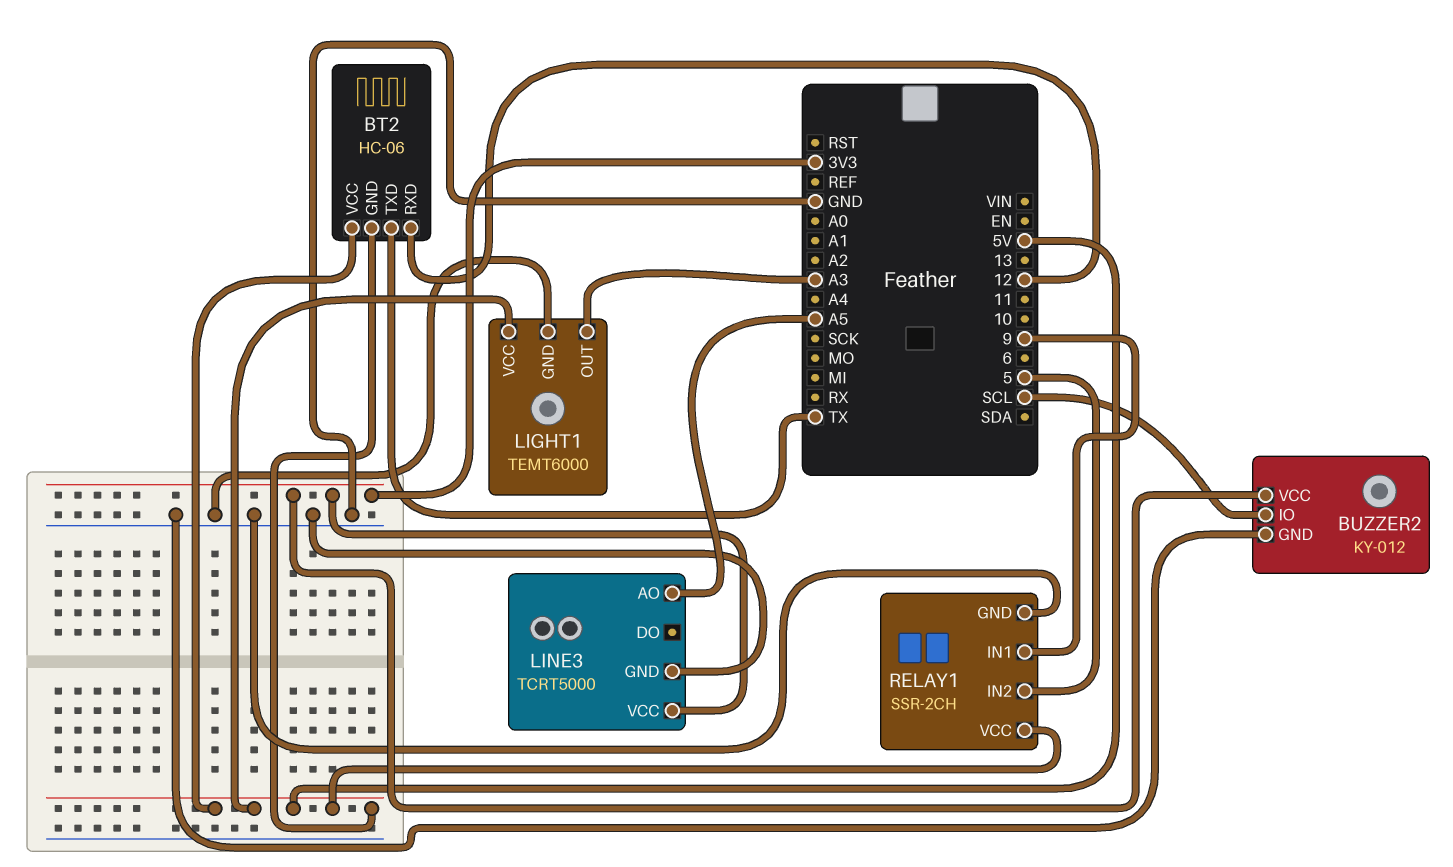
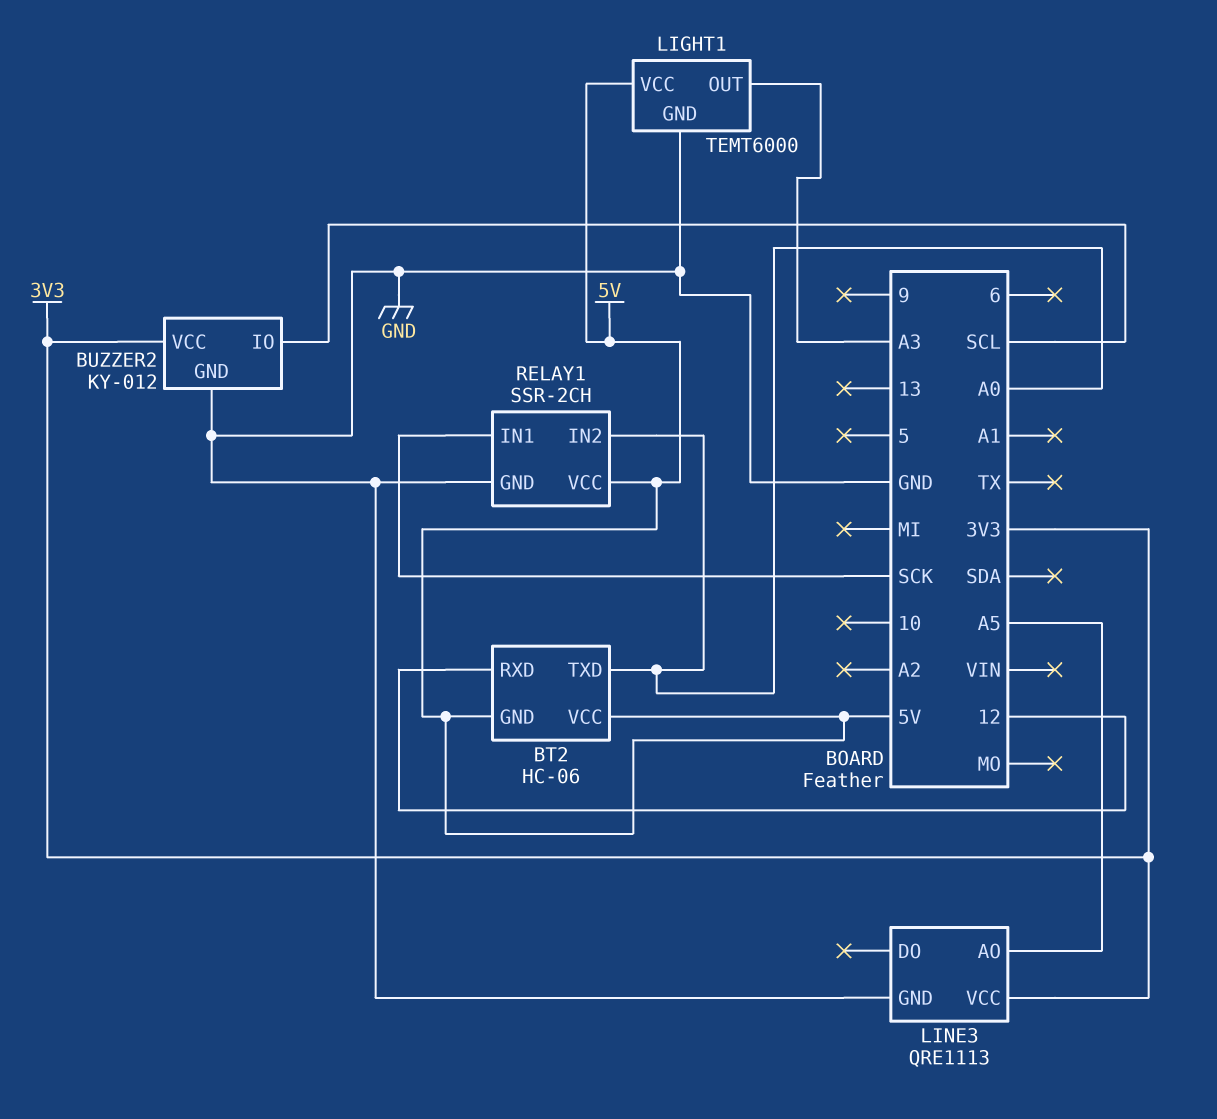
BT2 pin TXD: TX -> A0
LINE3: TCRT5000 -> QRE1113
RELAY1 pin IN1: 9 -> SCK
RELAY1 pin IN2: 5 -> A0

